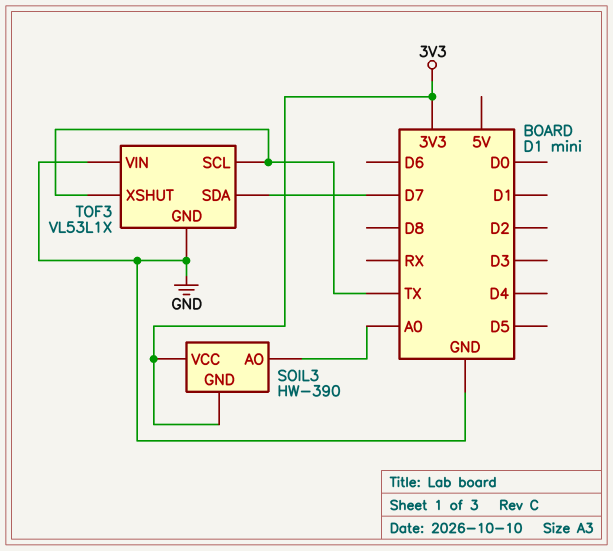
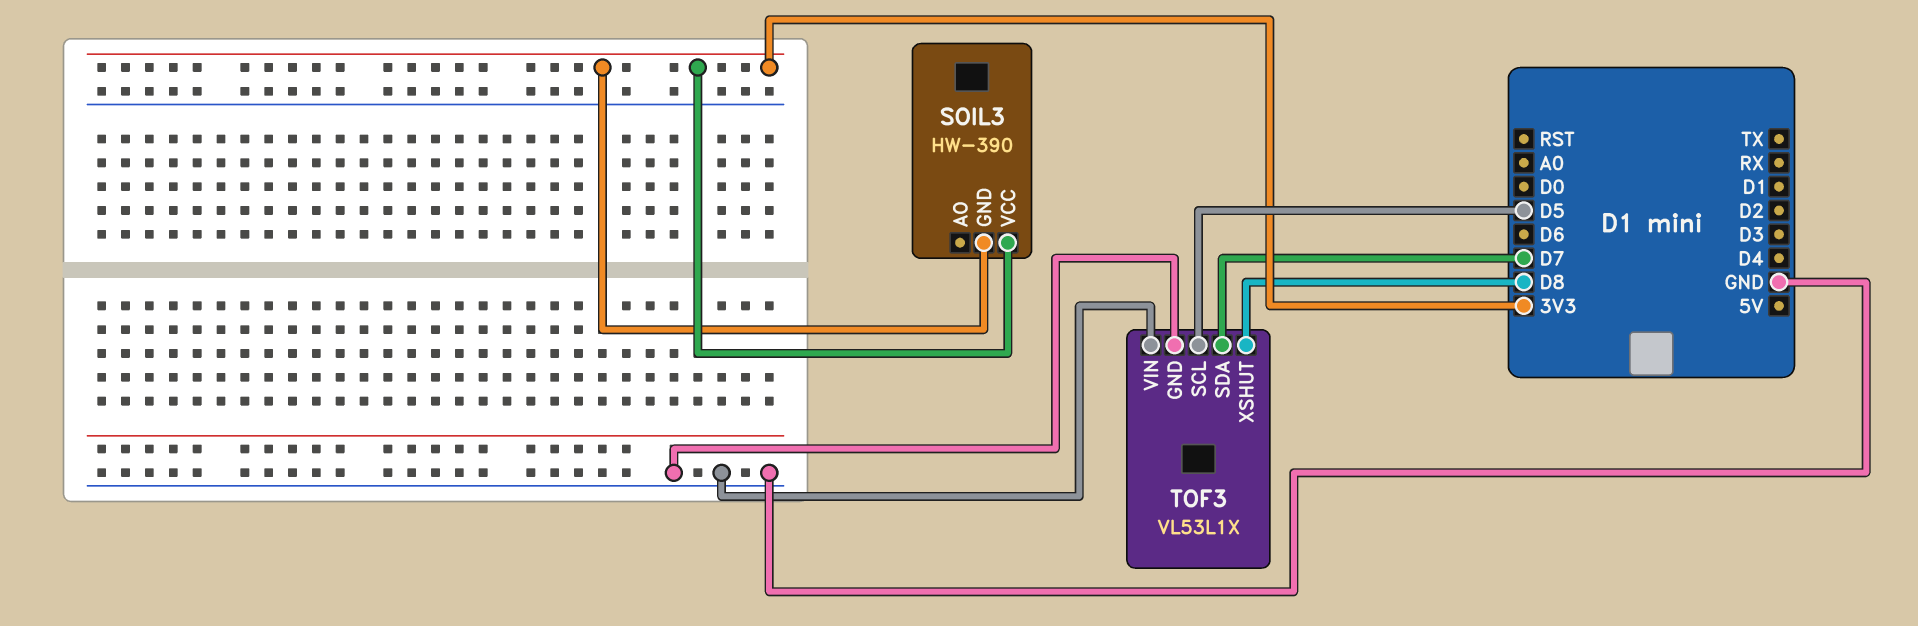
SOIL3 pin AO: A0 -> none
TOF3 pin SCL: TX -> D5
TOF3 pin XSHUT: TX -> D8

